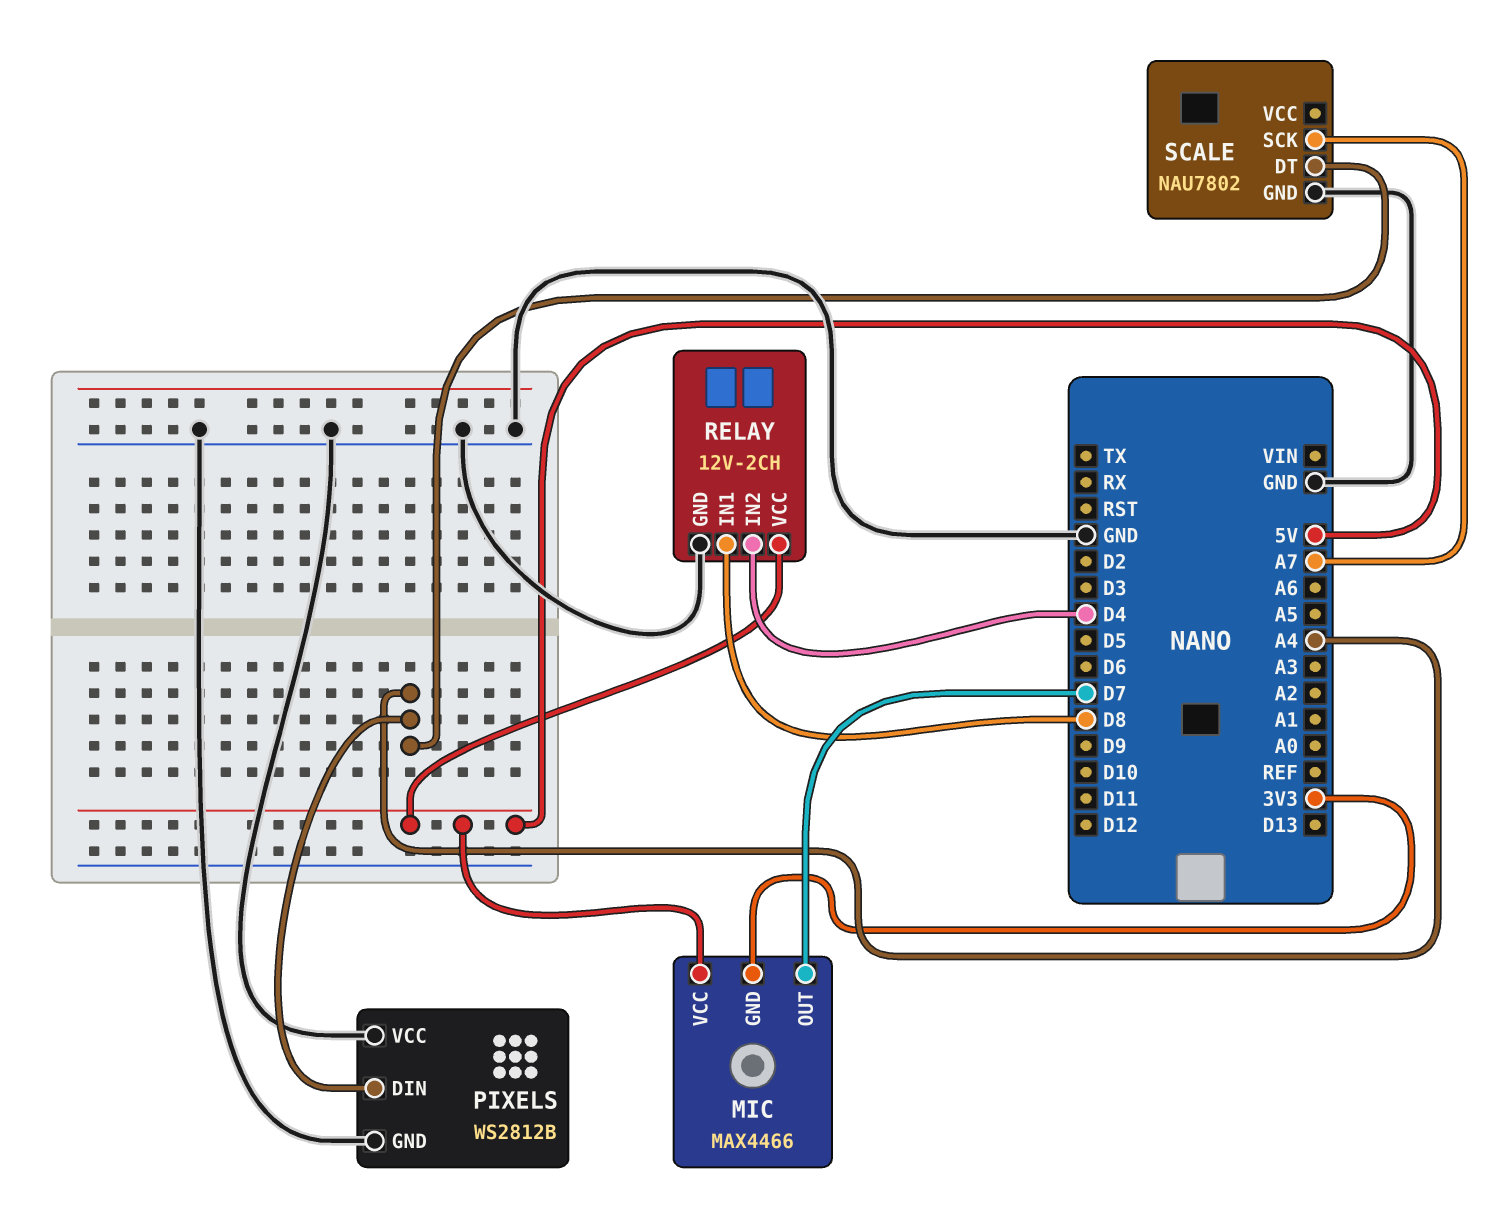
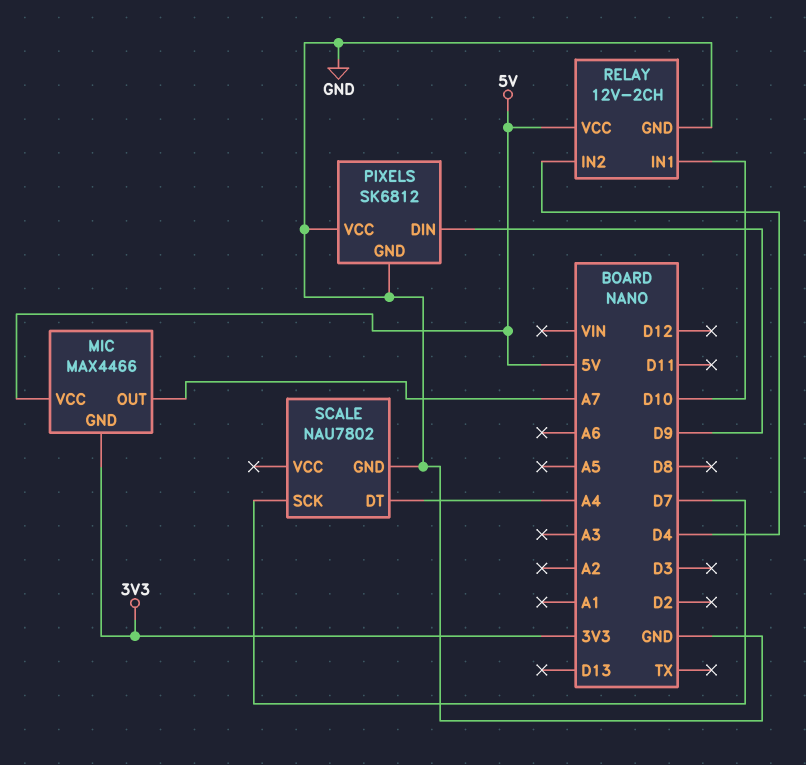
MIC pin OUT: D7 -> A7
PIXELS: WS2812B -> SK6812
PIXELS pin DIN: A4 -> D9
RELAY pin IN1: D8 -> D10
SCALE pin SCK: A7 -> D7

